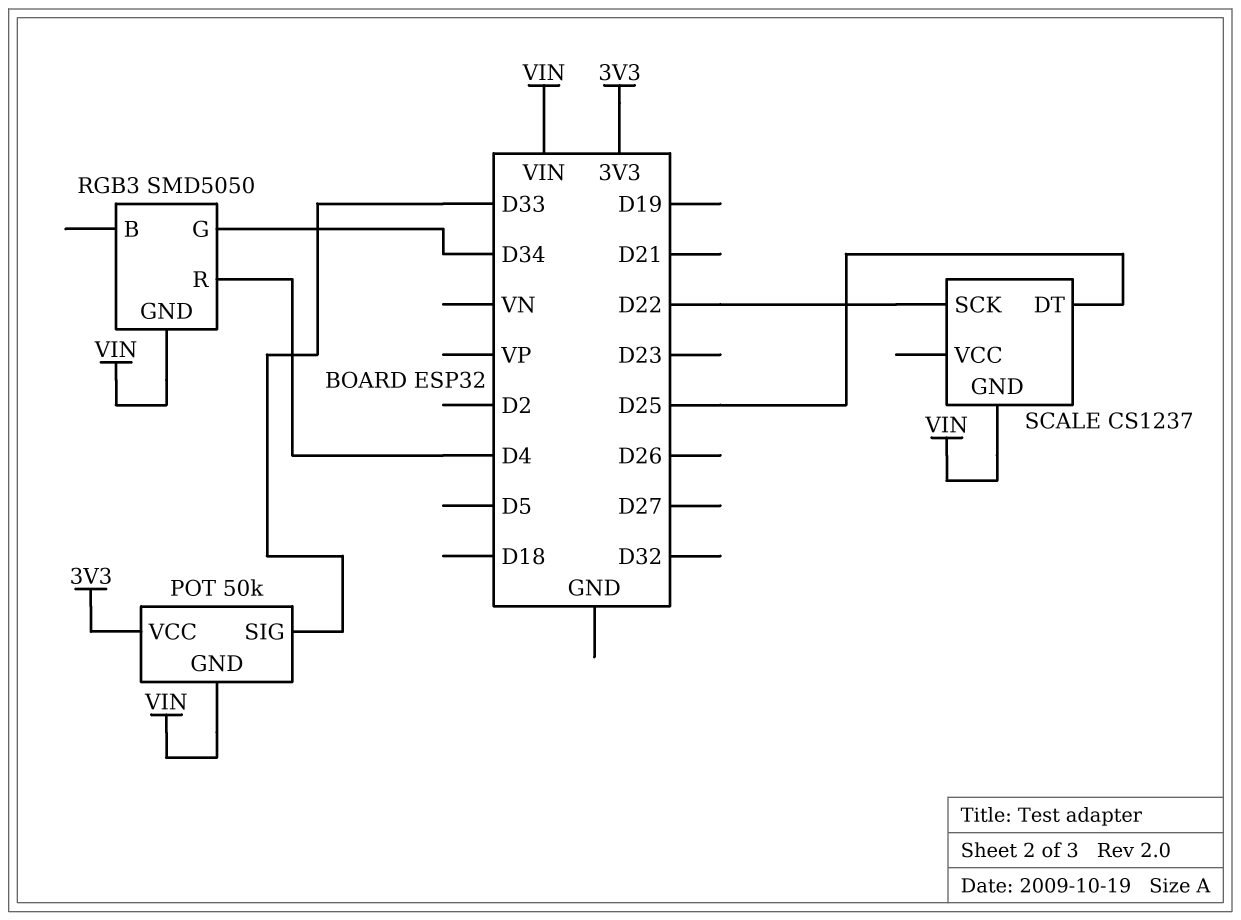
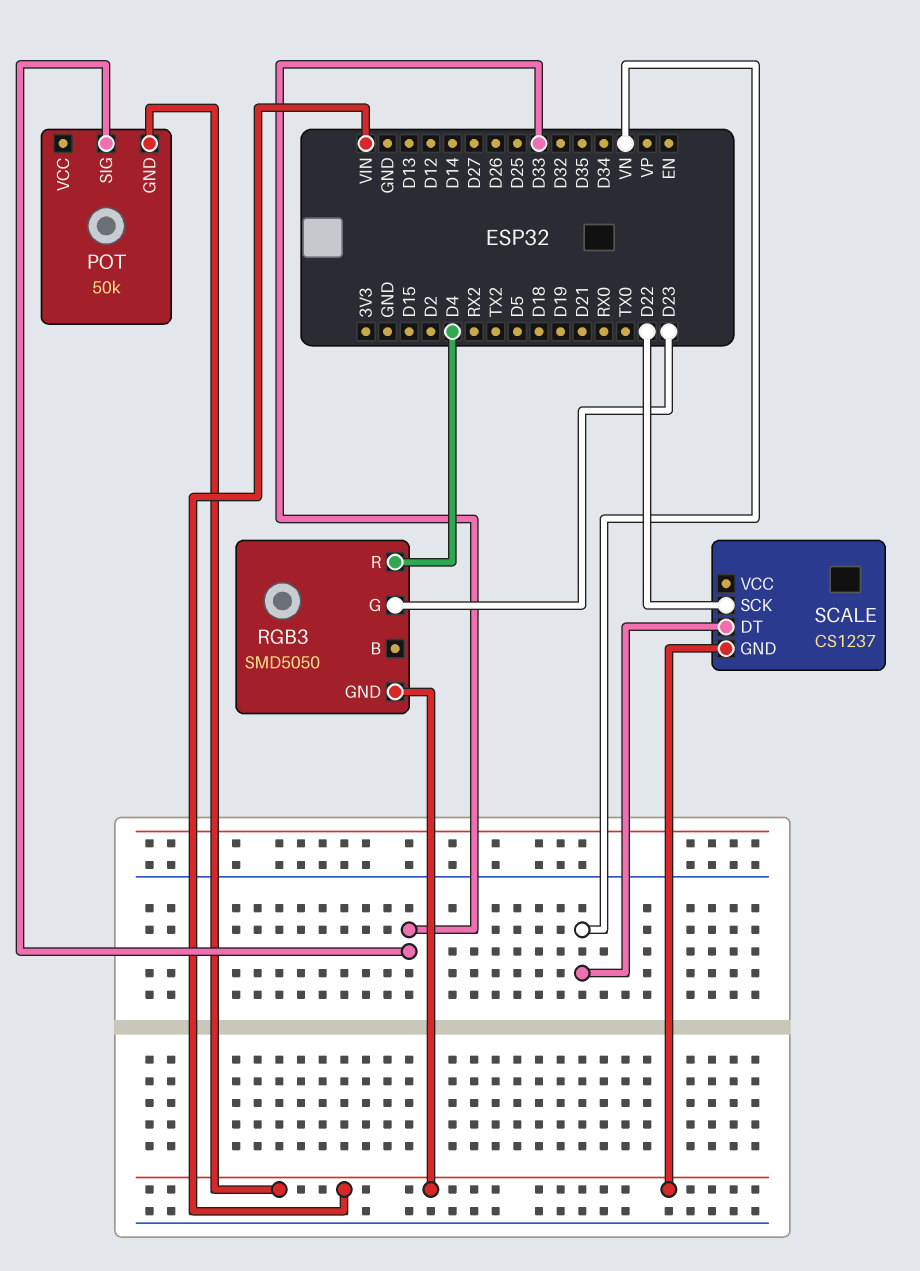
POT pin VCC: 3V3 -> none
RGB3 pin G: D34 -> D23
SCALE pin DT: D25 -> VN

